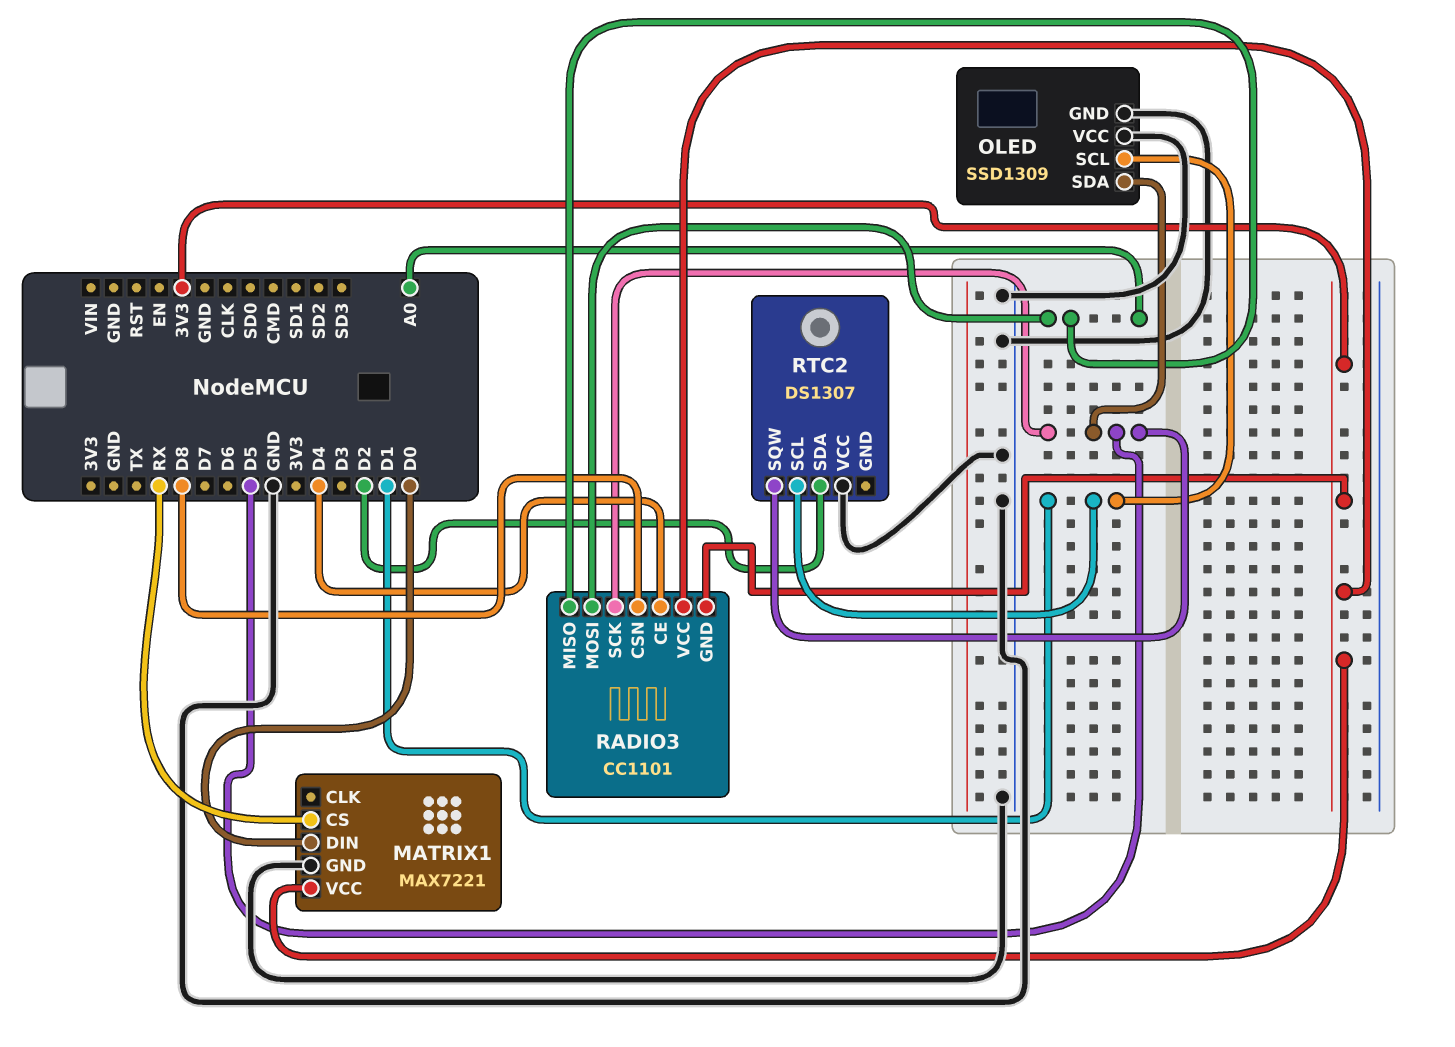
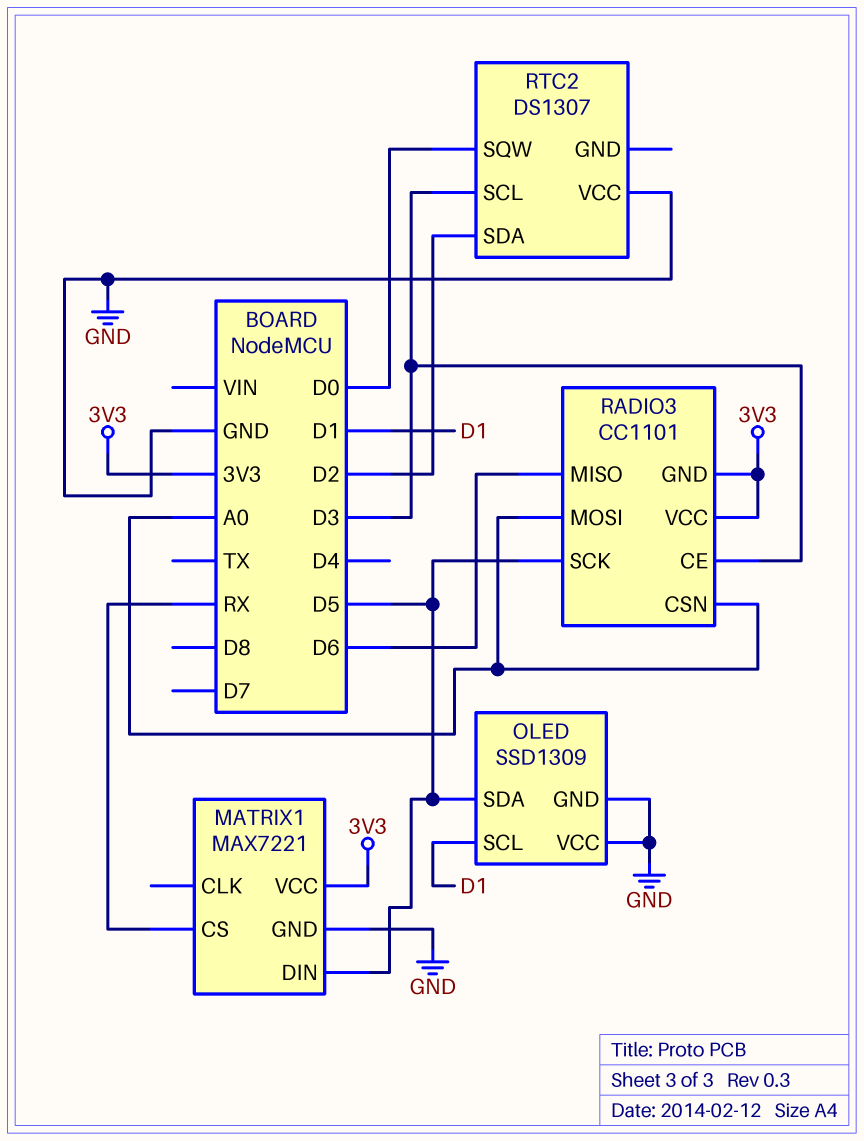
MATRIX1 pin DIN: D0 -> D5
RADIO3 pin CE: D4 -> D3
RADIO3 pin CSN: D8 -> A0
RADIO3 pin MISO: A0 -> D6
RTC2 pin SCL: D1 -> D3
RTC2 pin SQW: D5 -> D0

